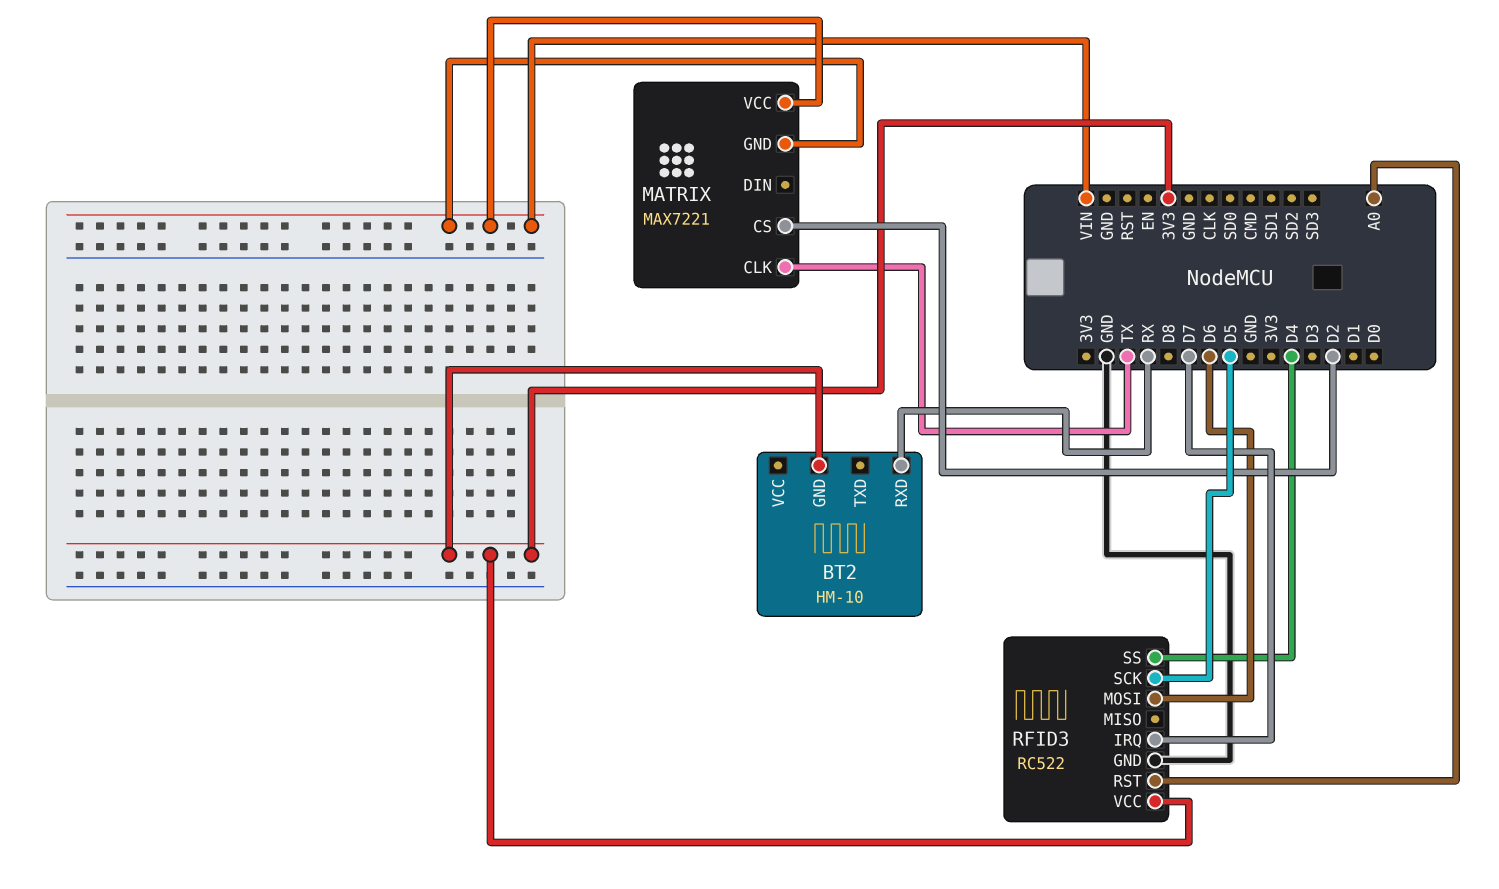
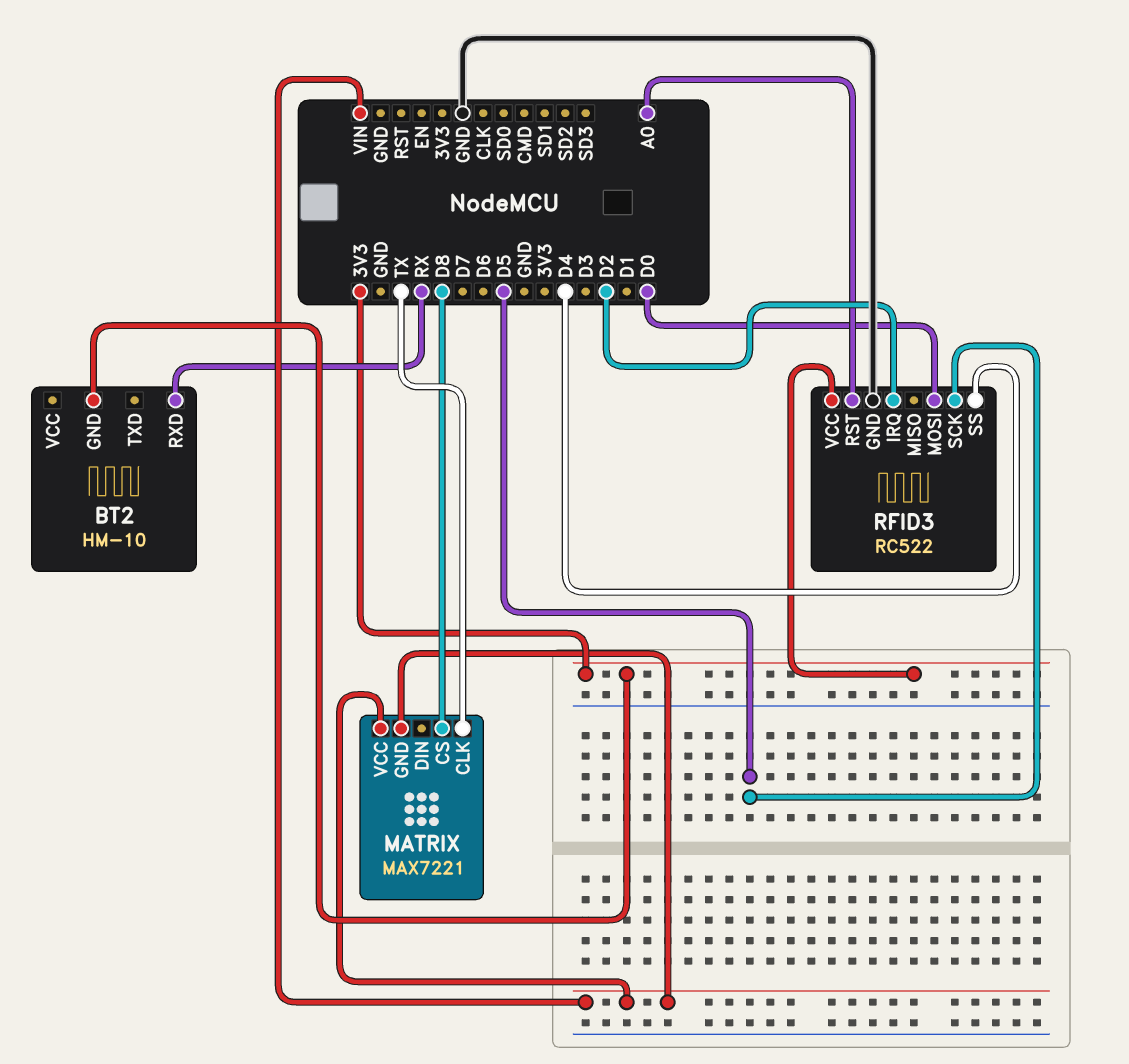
MATRIX pin CS: D2 -> D8
RFID3 pin IRQ: D7 -> D2
RFID3 pin MOSI: D6 -> D0

